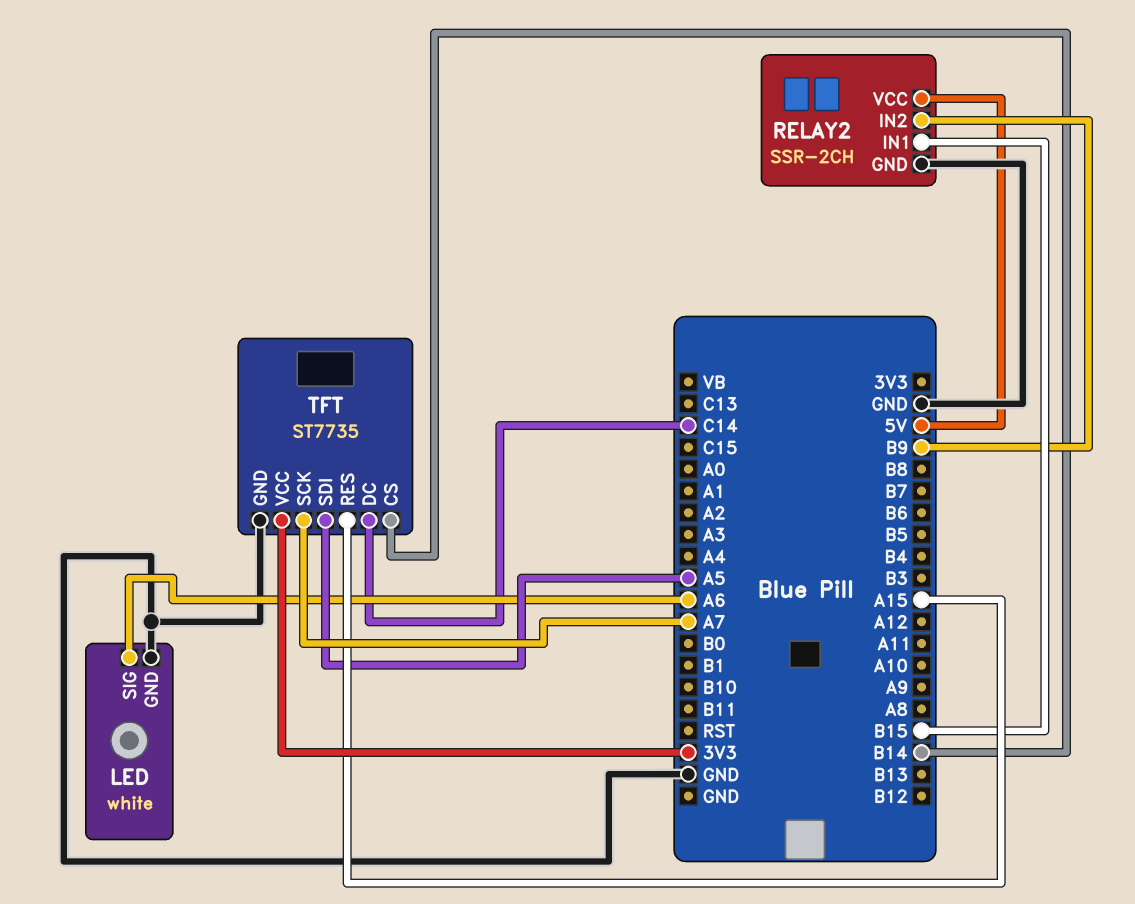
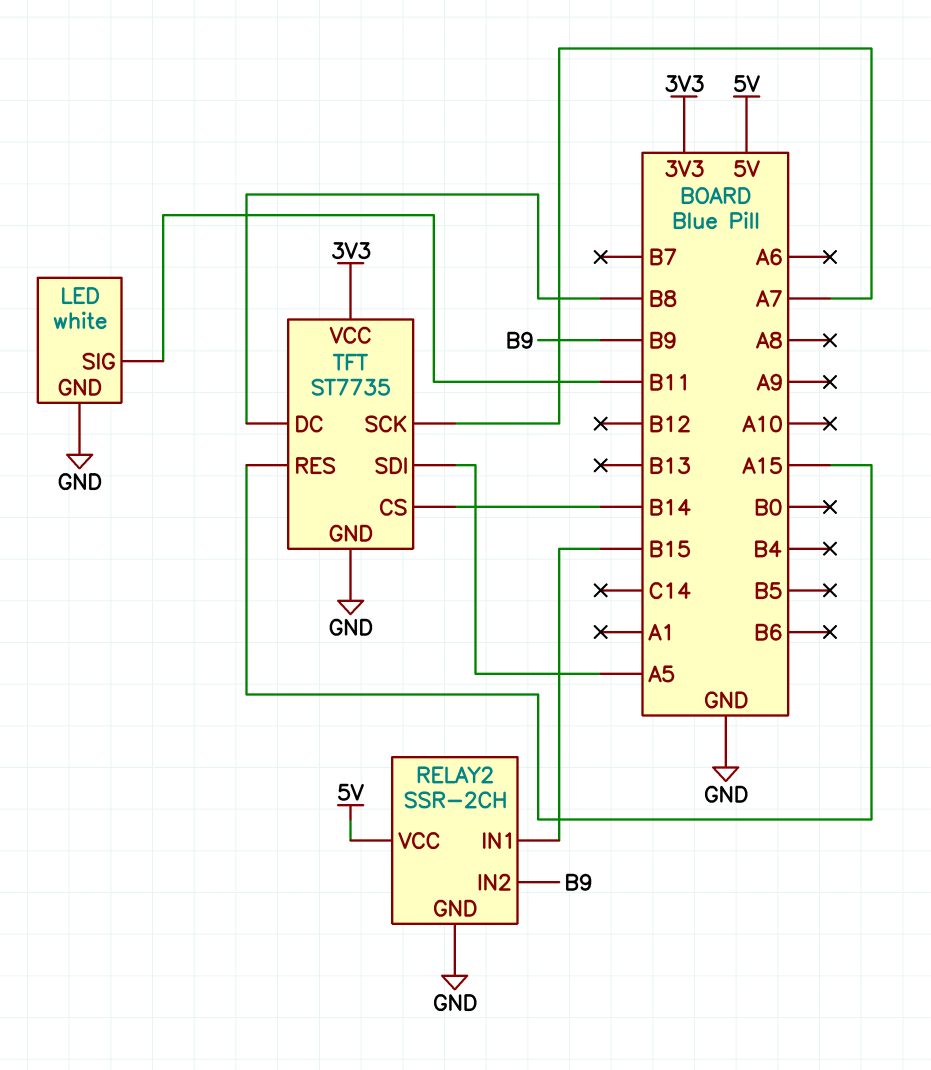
LED pin SIG: A6 -> B11
TFT pin DC: C14 -> B8

